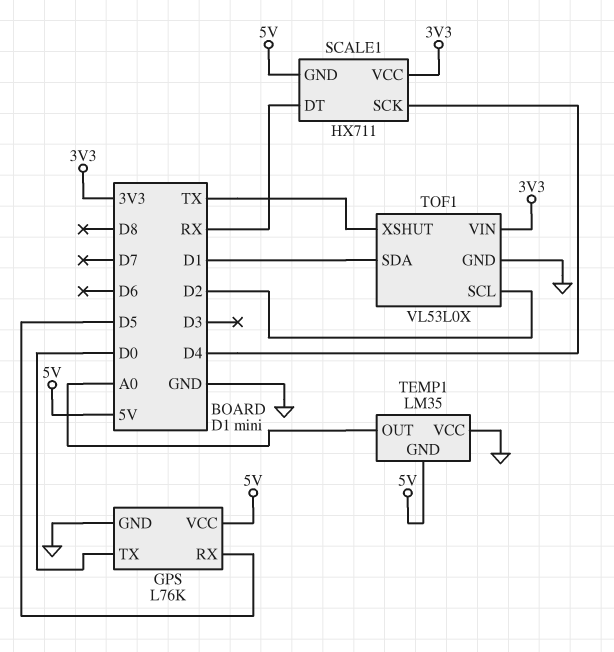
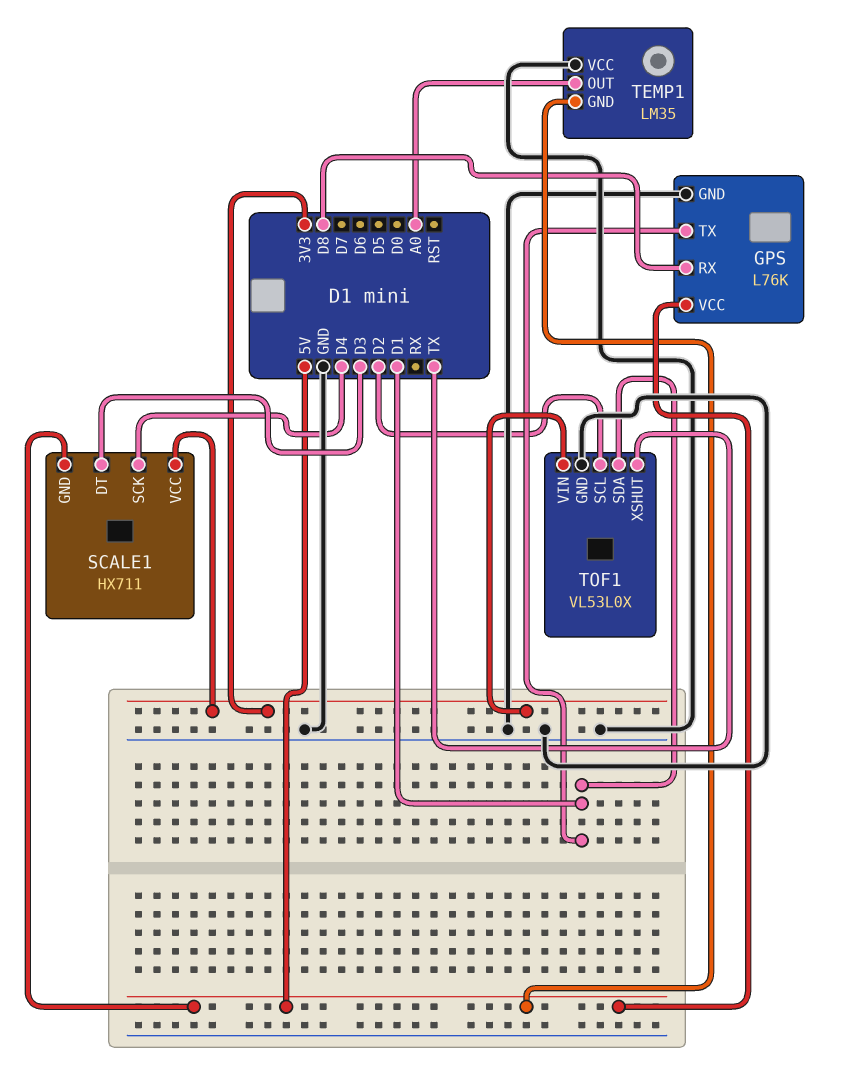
GPS pin RX: D5 -> D8
GPS pin TX: D0 -> D1
SCALE1 pin DT: RX -> D3

